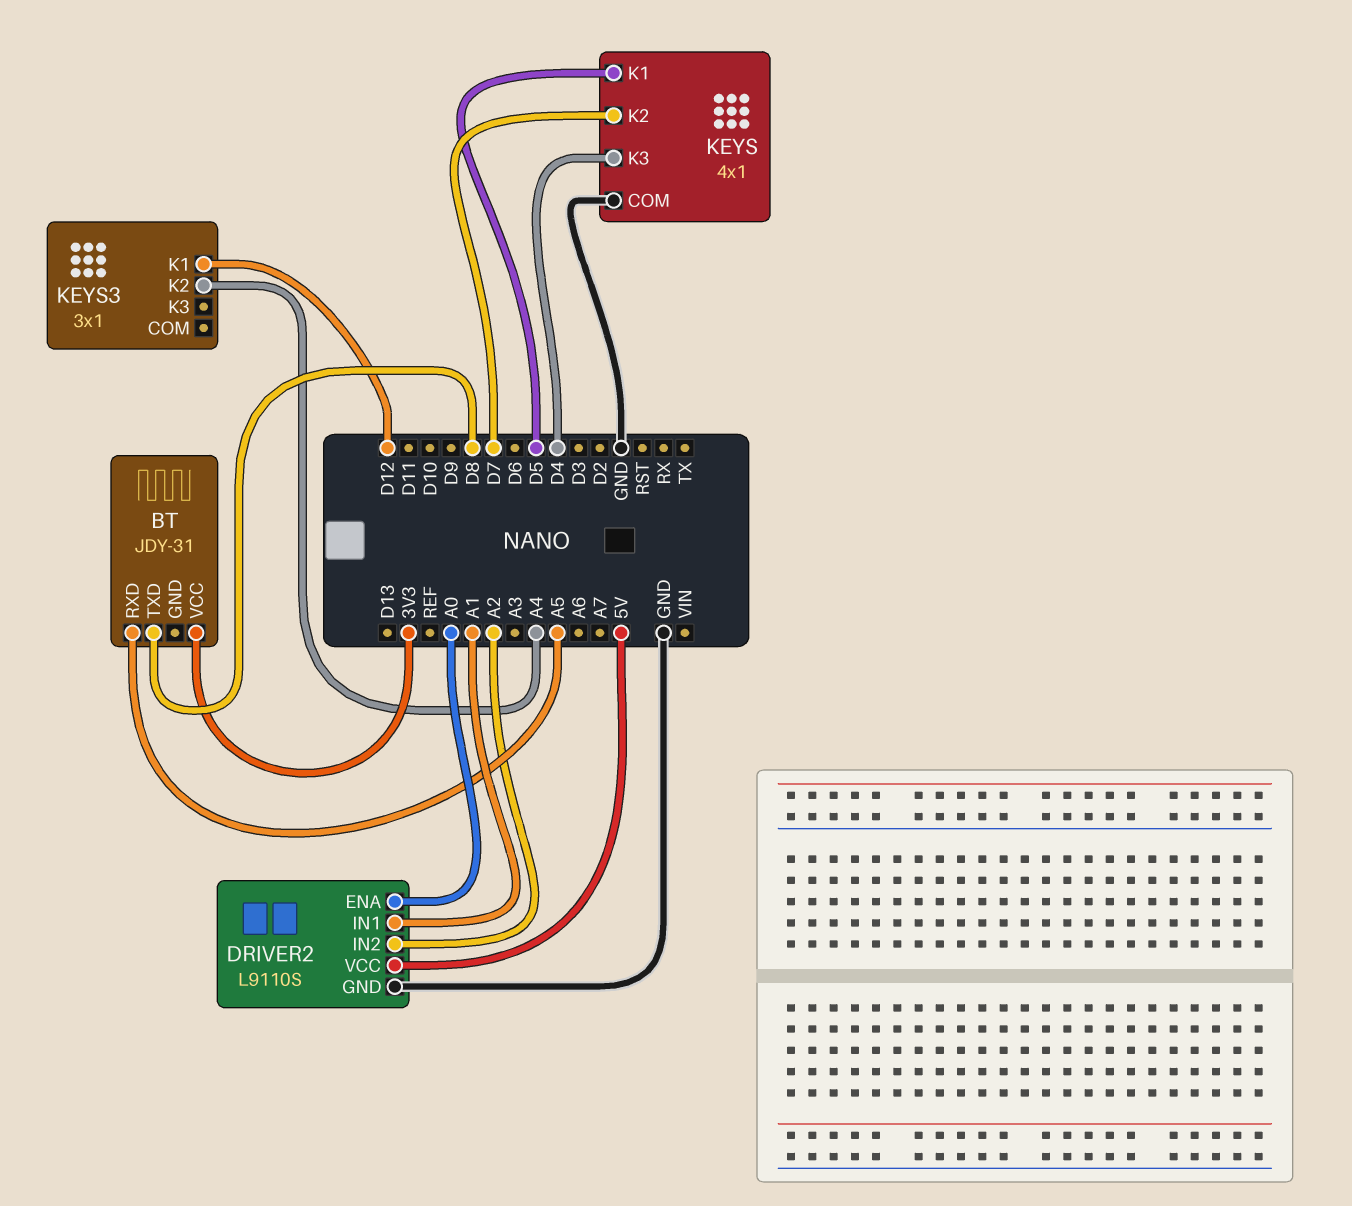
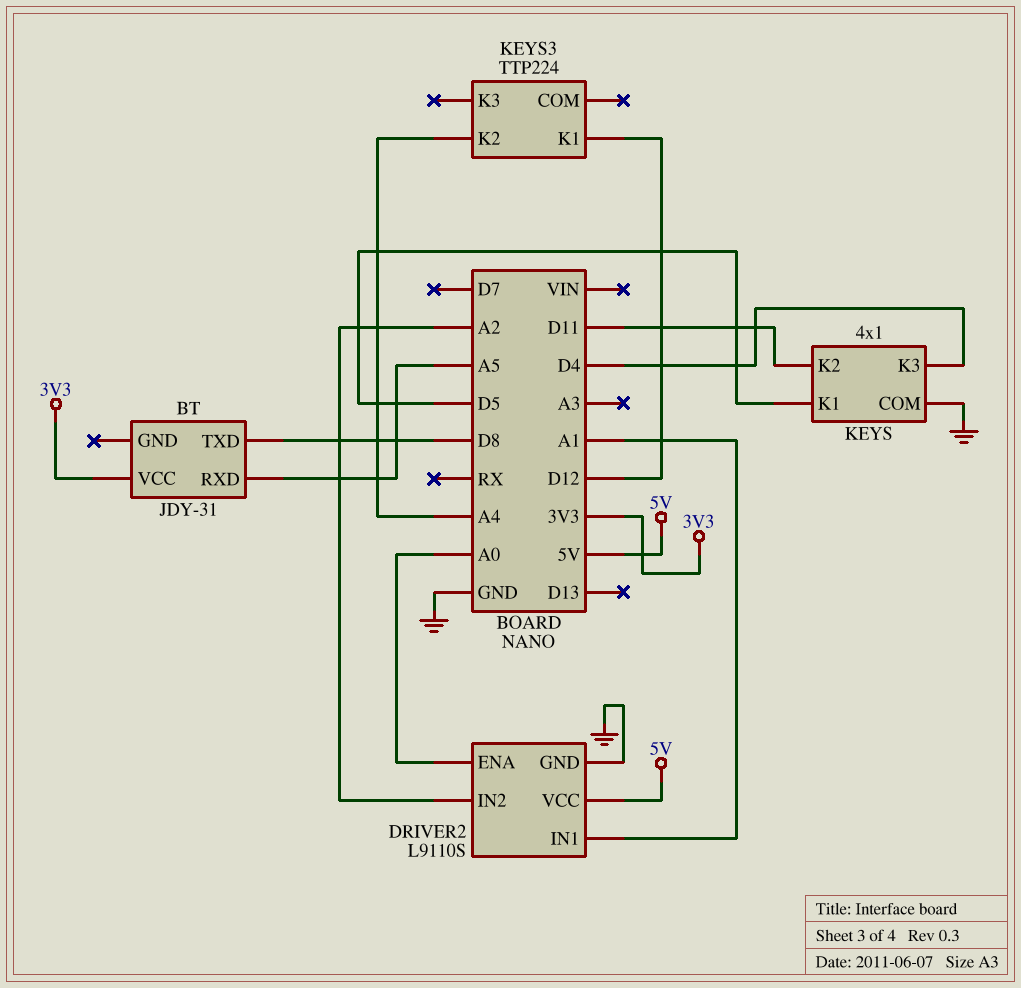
KEYS pin K2: D7 -> D11
KEYS3: 3x1 -> TTP224

